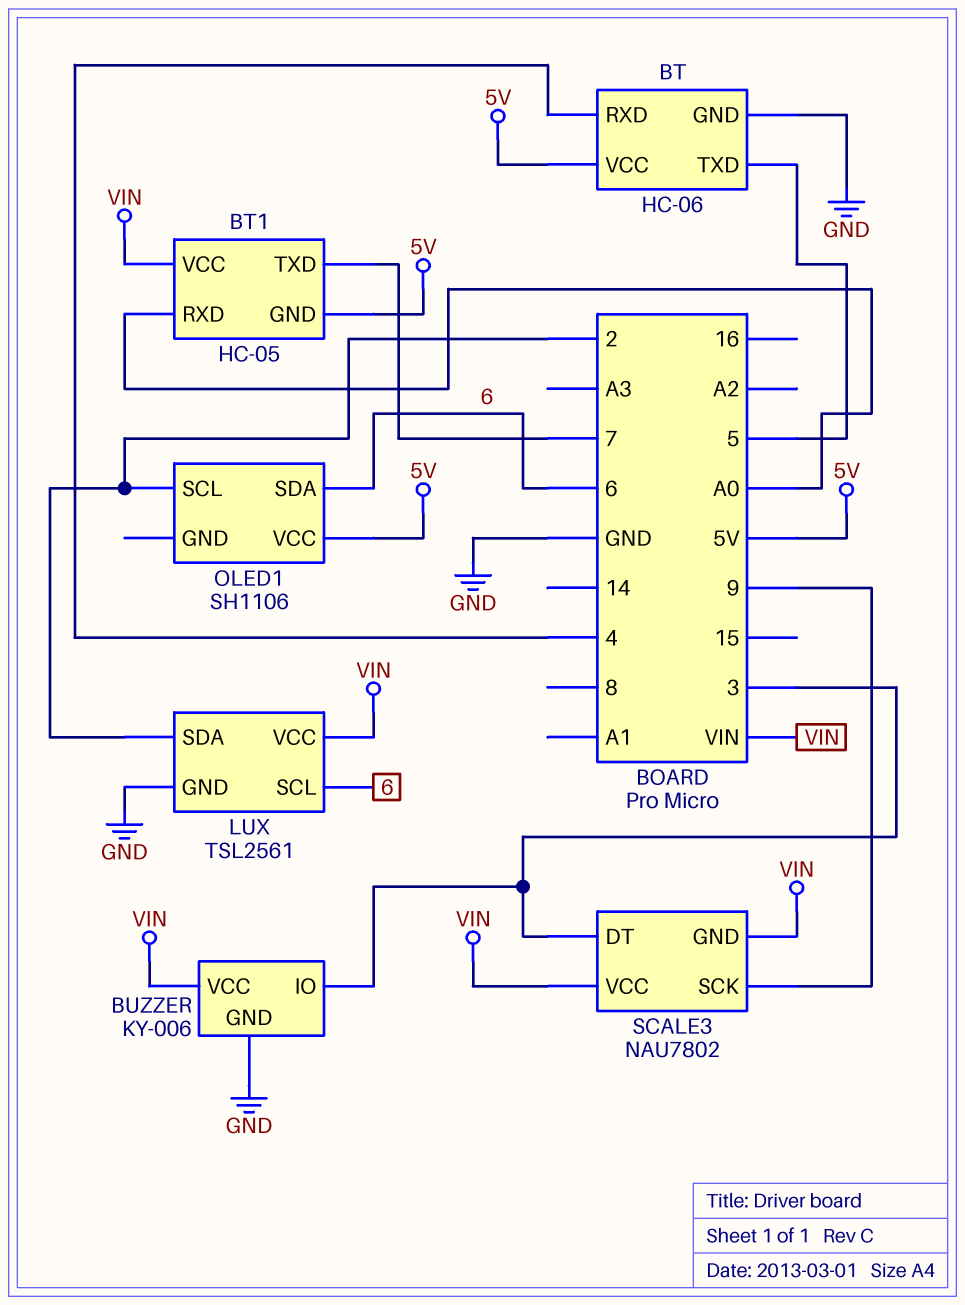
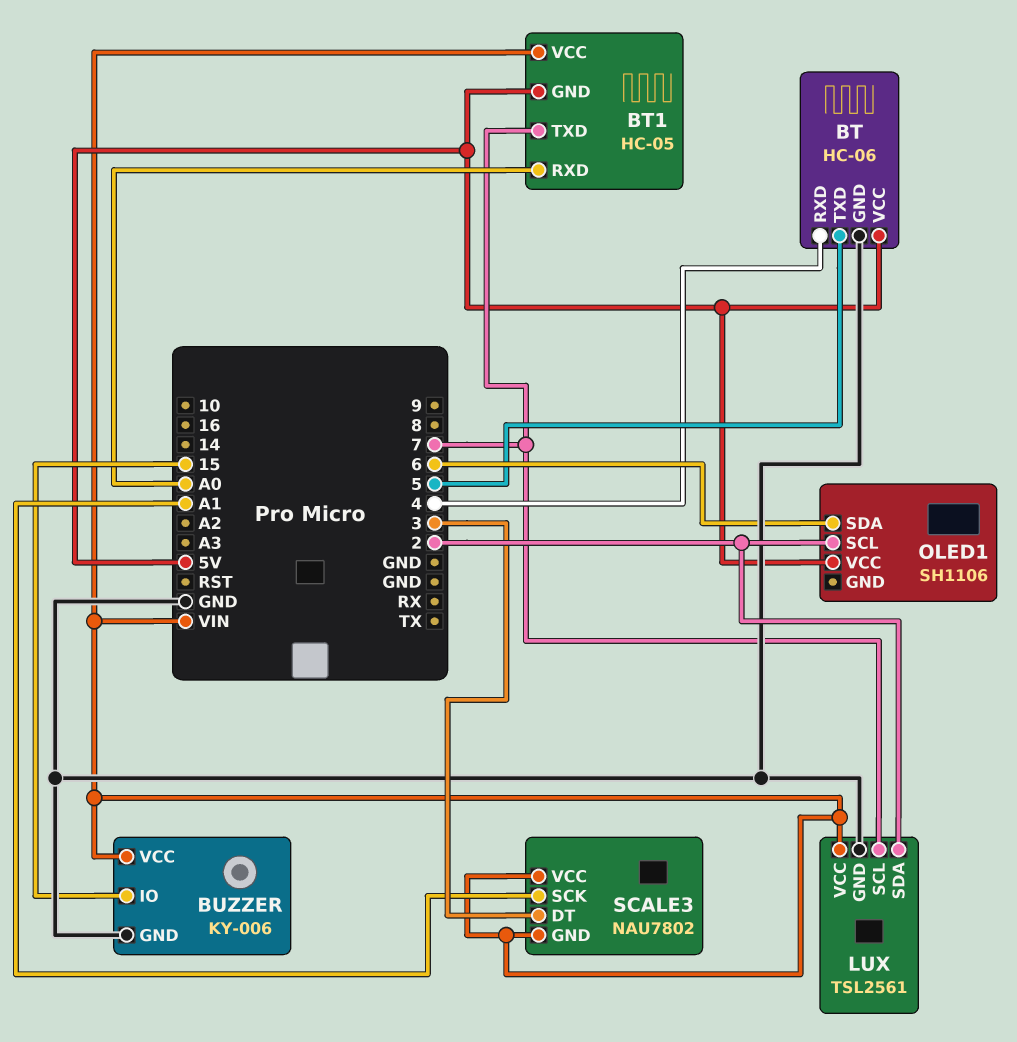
BUZZER pin IO: 3 -> 15
LUX pin SCL: 6 -> 7
SCALE3 pin SCK: 9 -> A1

